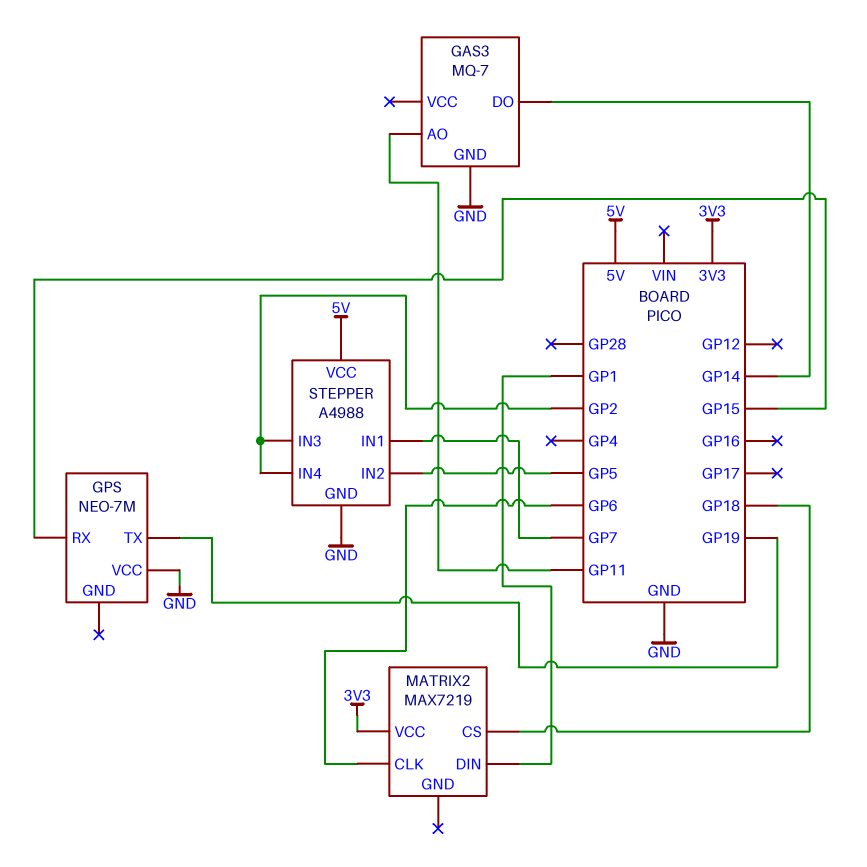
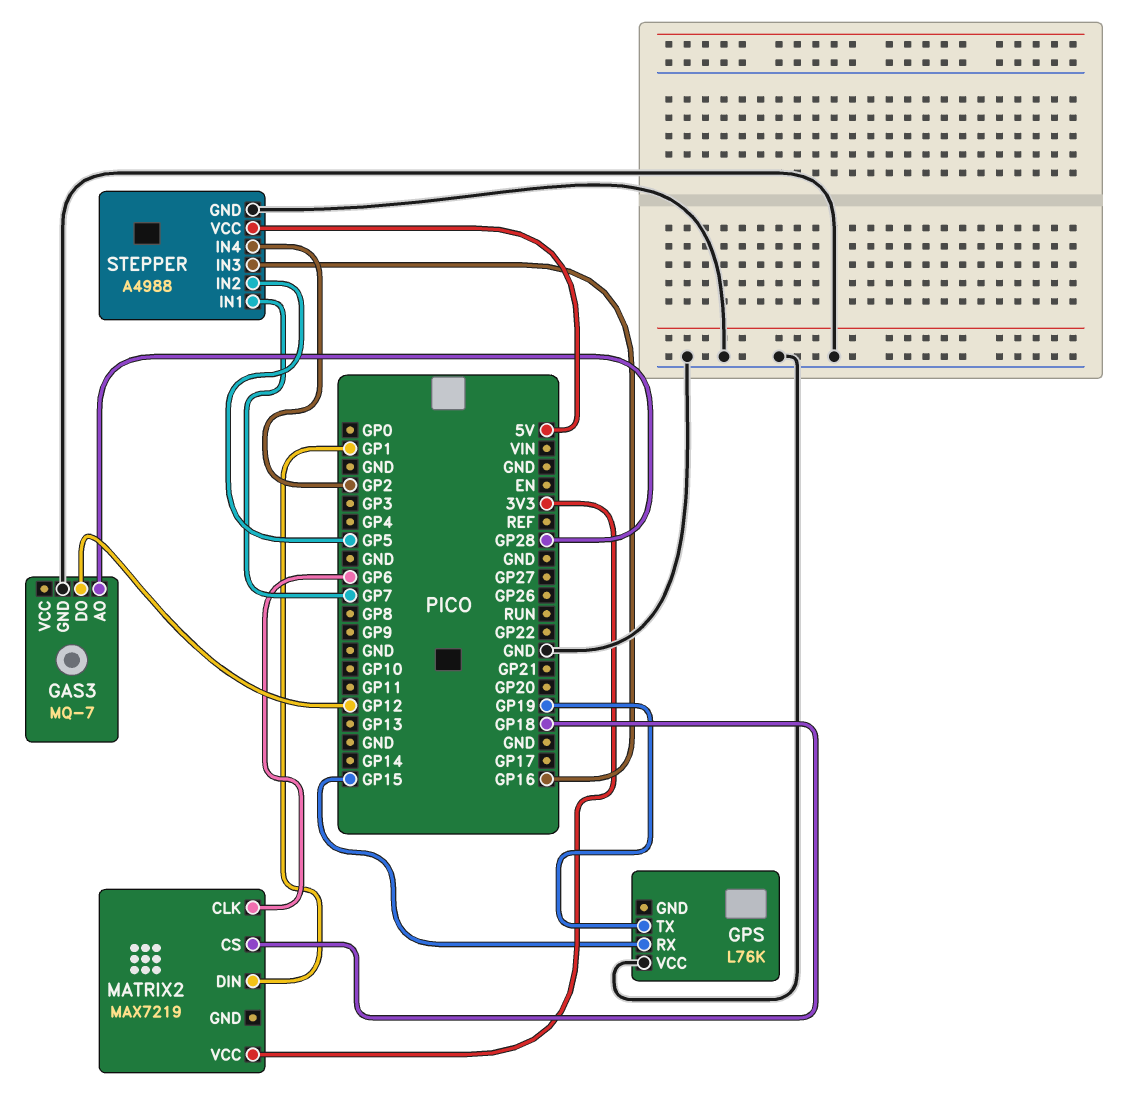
GAS3 pin AO: GP11 -> GP28
GAS3 pin DO: GP14 -> GP12
GPS: NEO-7M -> L76K
STEPPER pin IN3: GP2 -> GP16

